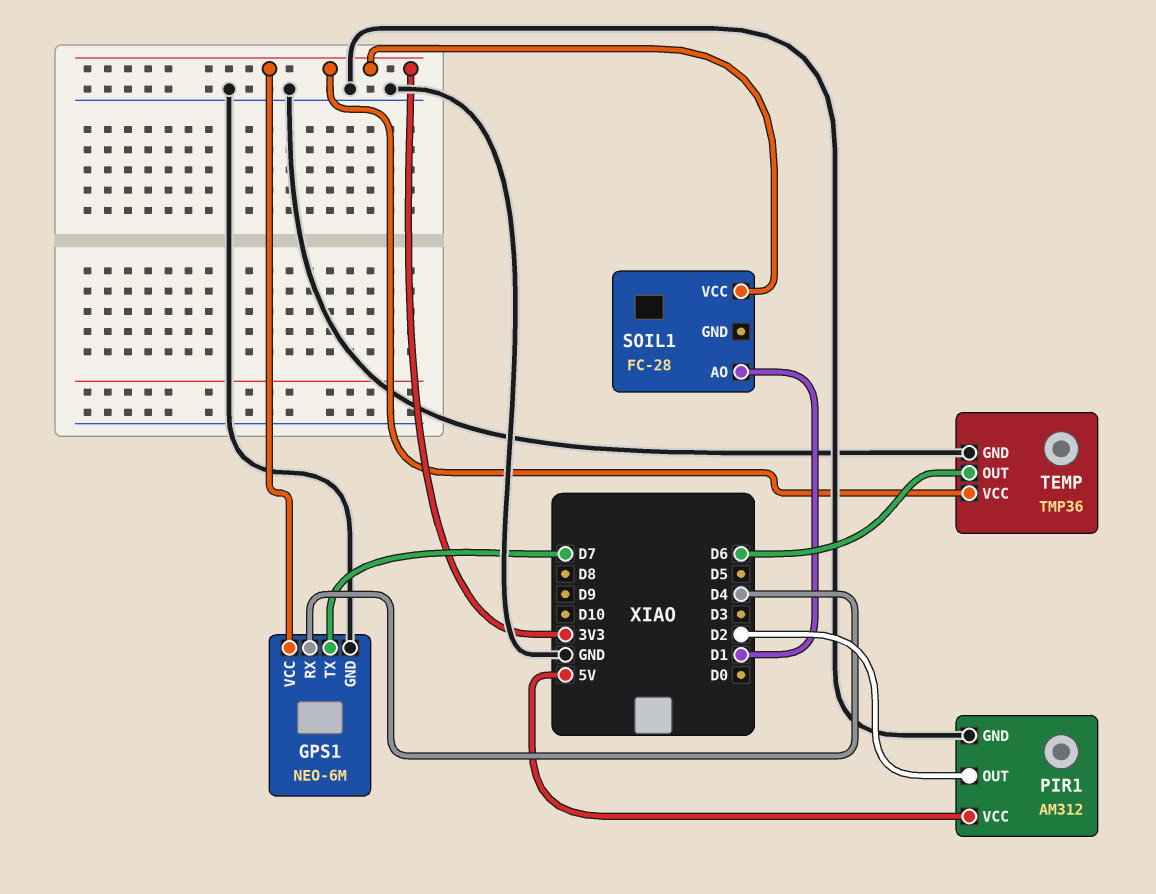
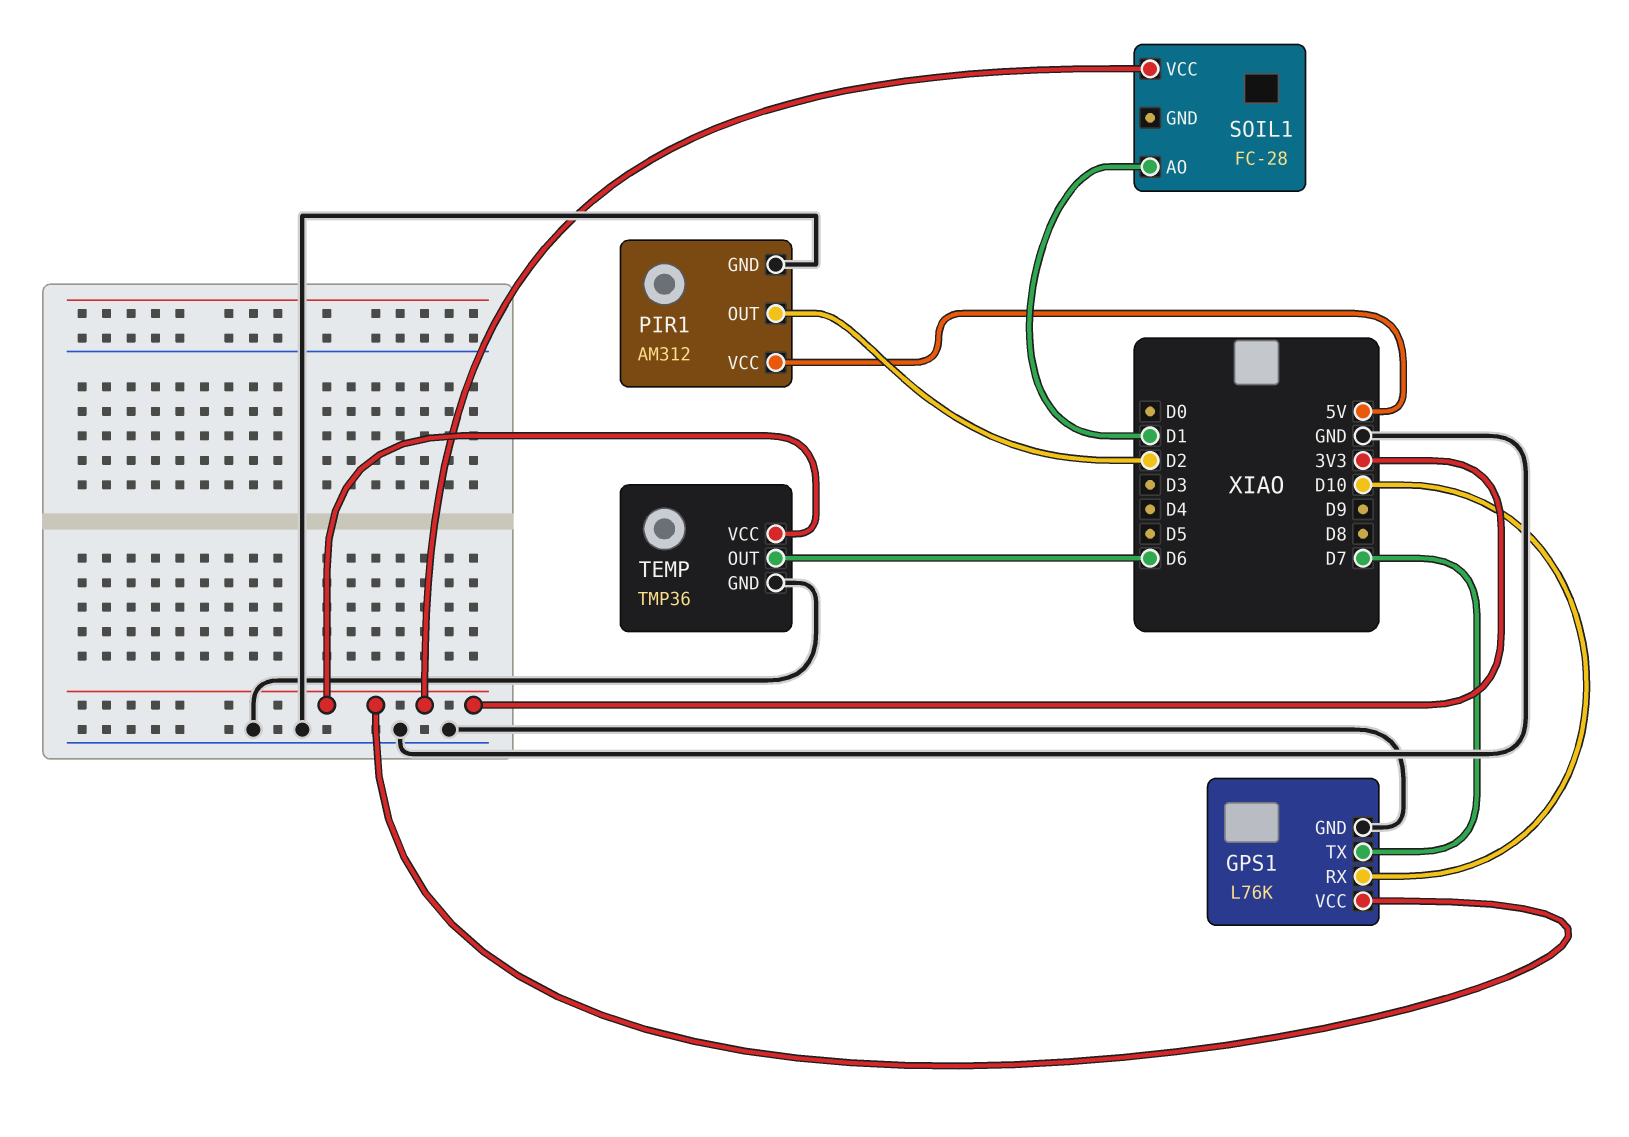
GPS1: NEO-6M -> L76K
GPS1 pin RX: D4 -> D10

